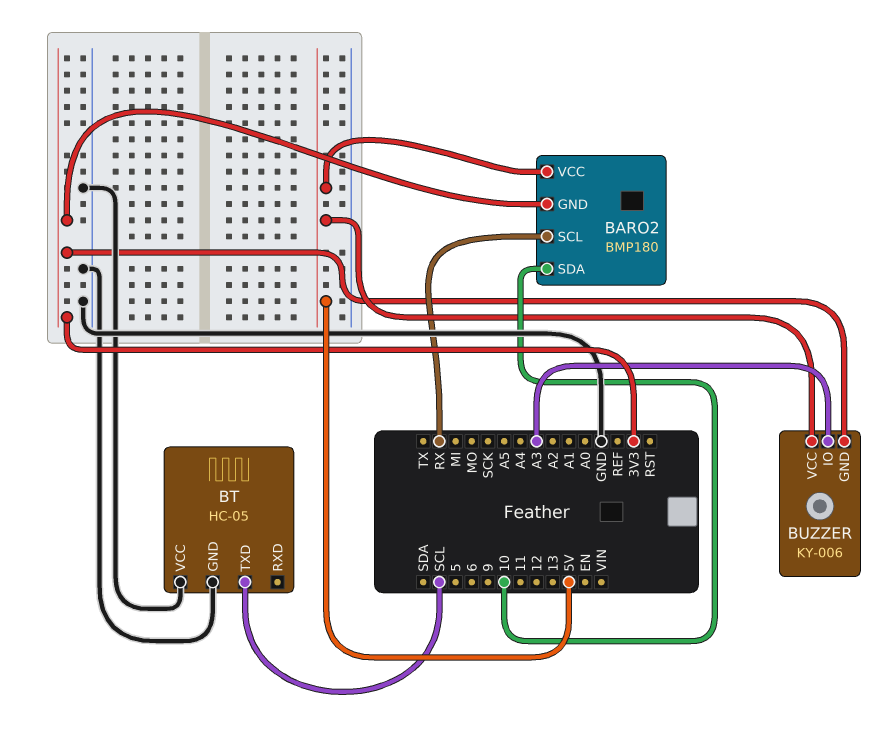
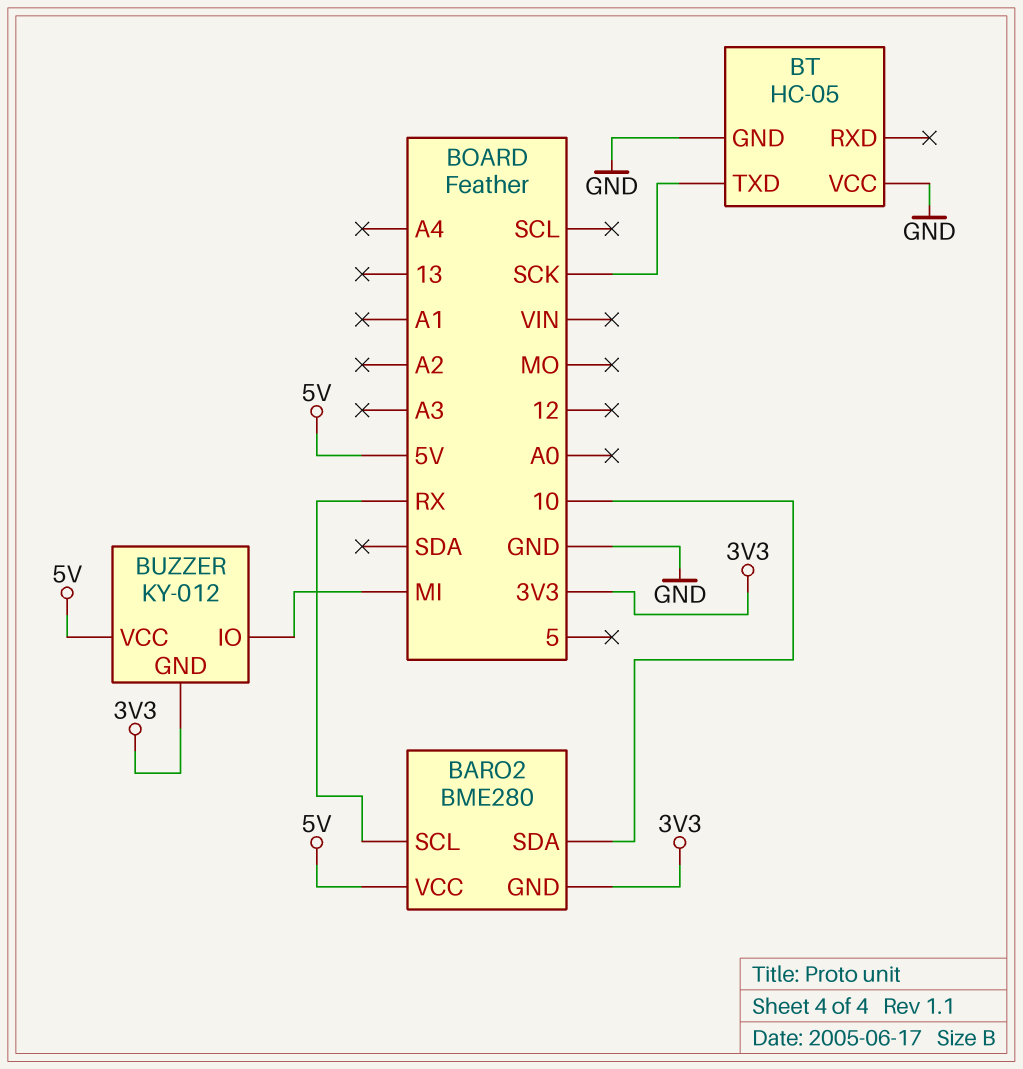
BARO2: BMP180 -> BME280
BT pin TXD: SCL -> SCK
BUZZER: KY-006 -> KY-012
BUZZER pin IO: A3 -> MI

